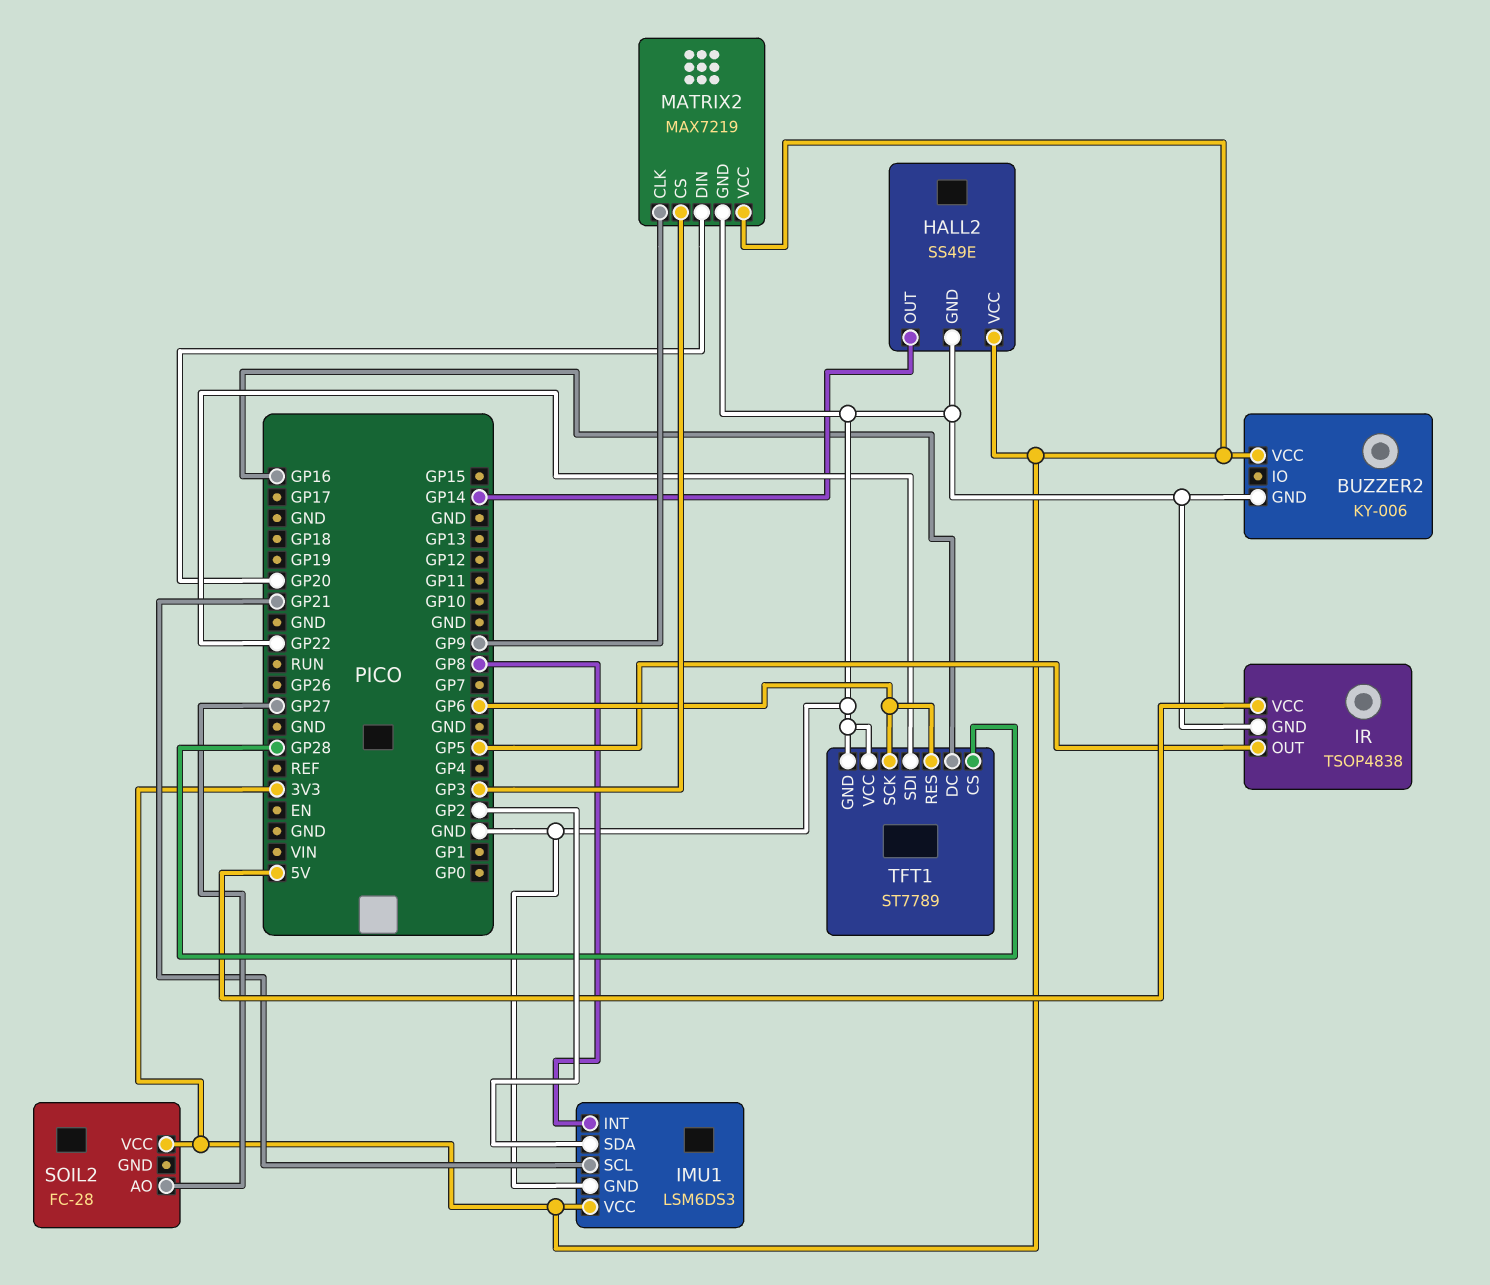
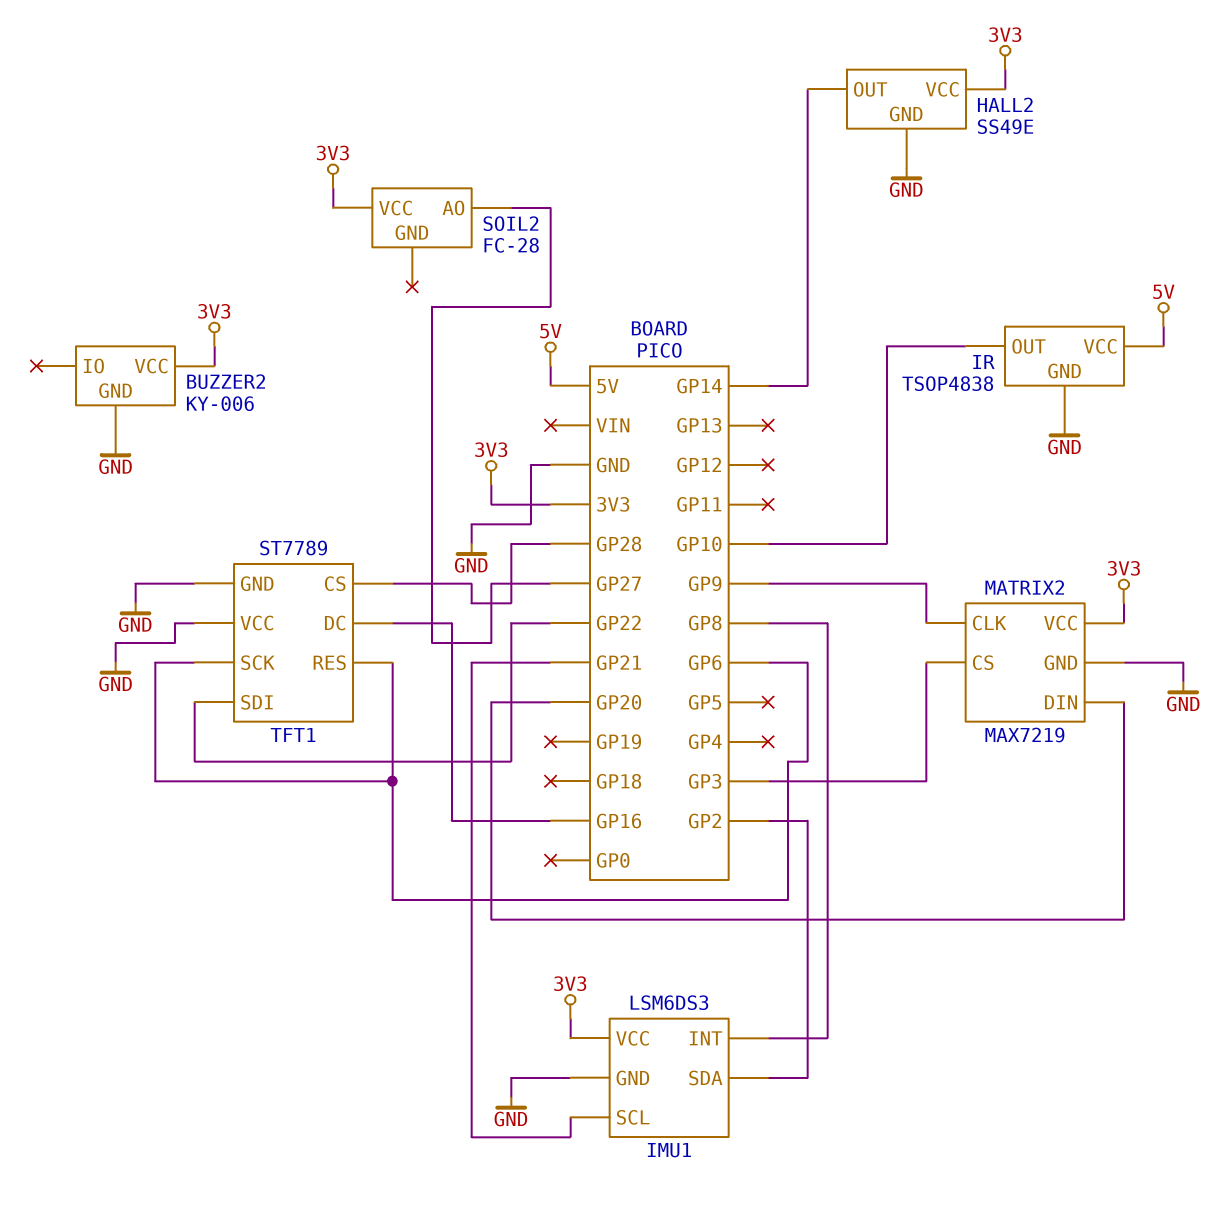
IR pin OUT: GP5 -> GP10

